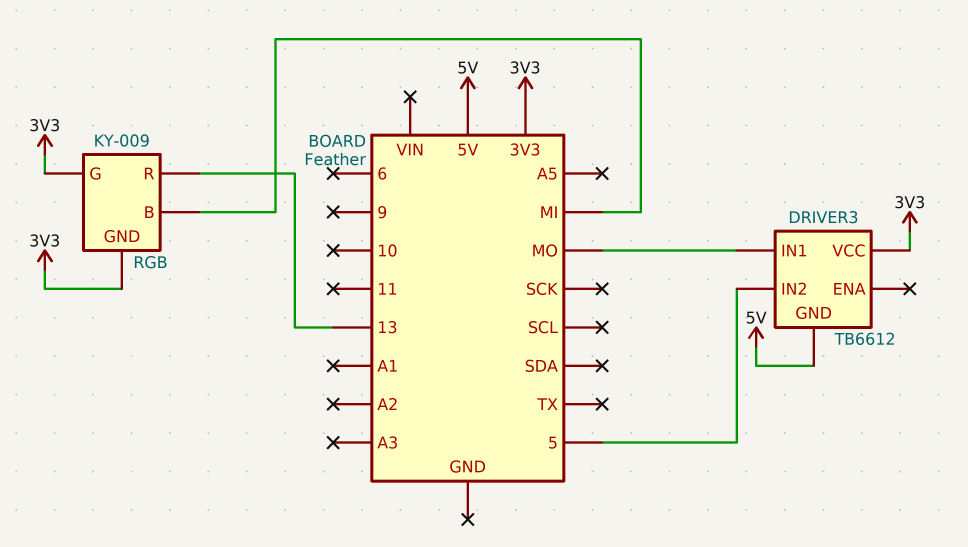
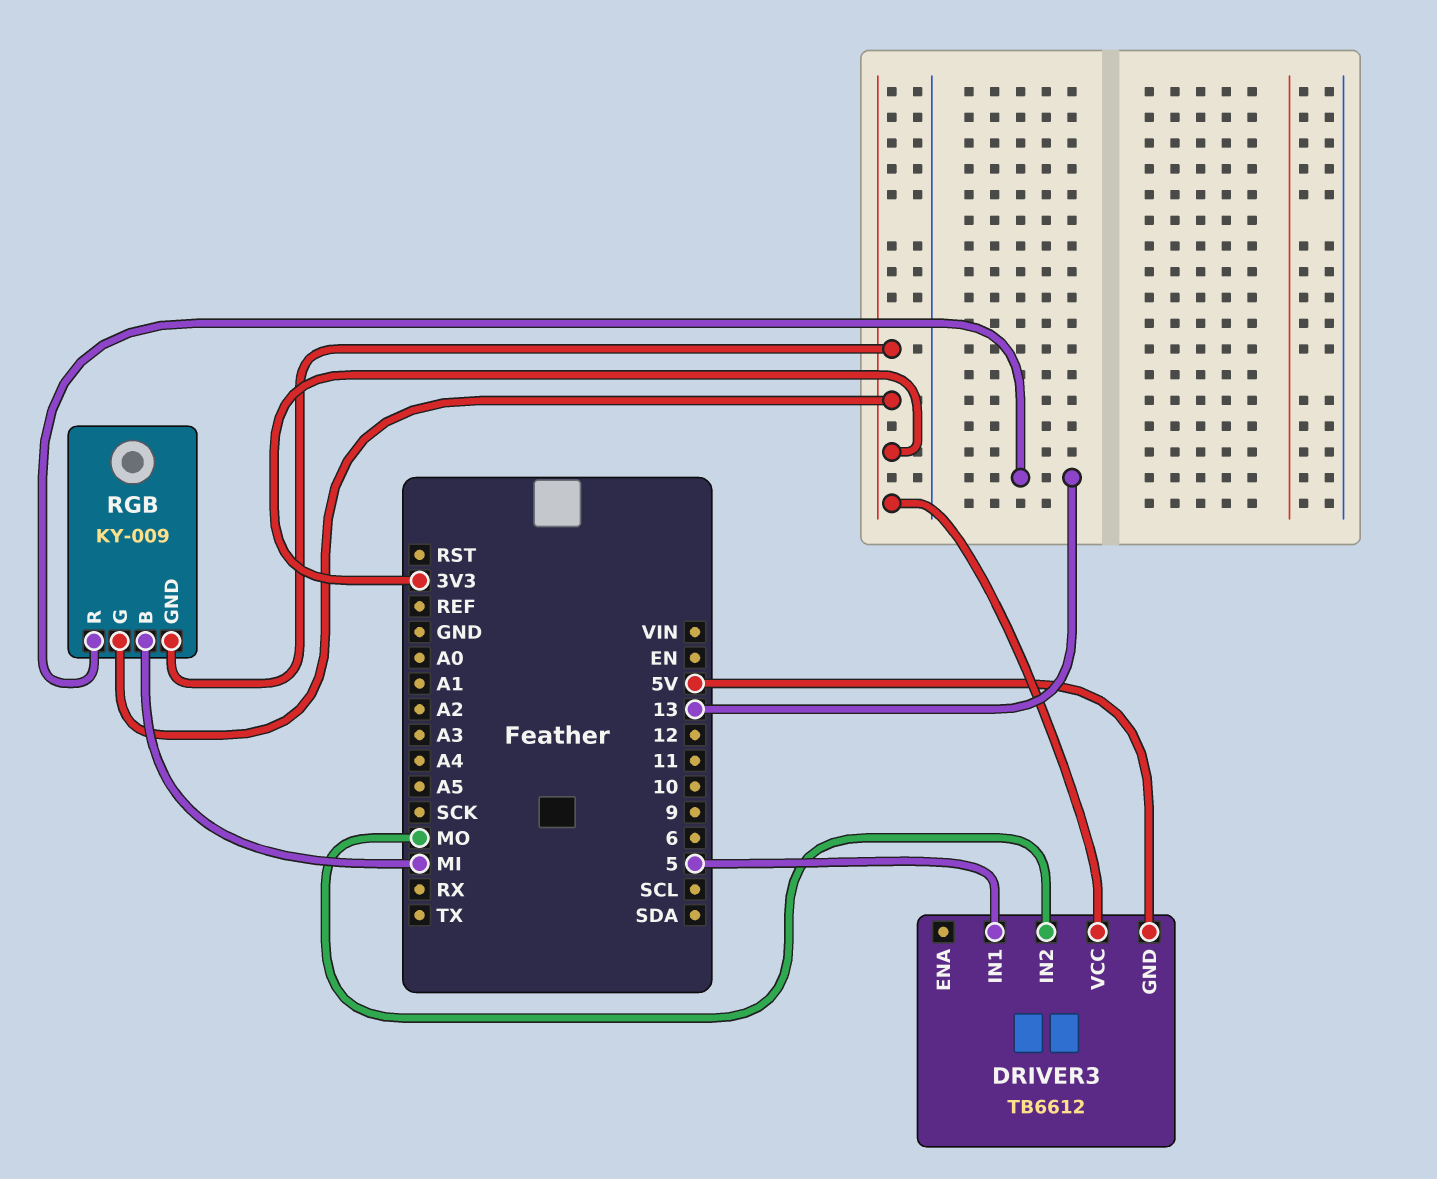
DRIVER3 pin IN1: MO -> 5
DRIVER3 pin IN2: 5 -> MO

